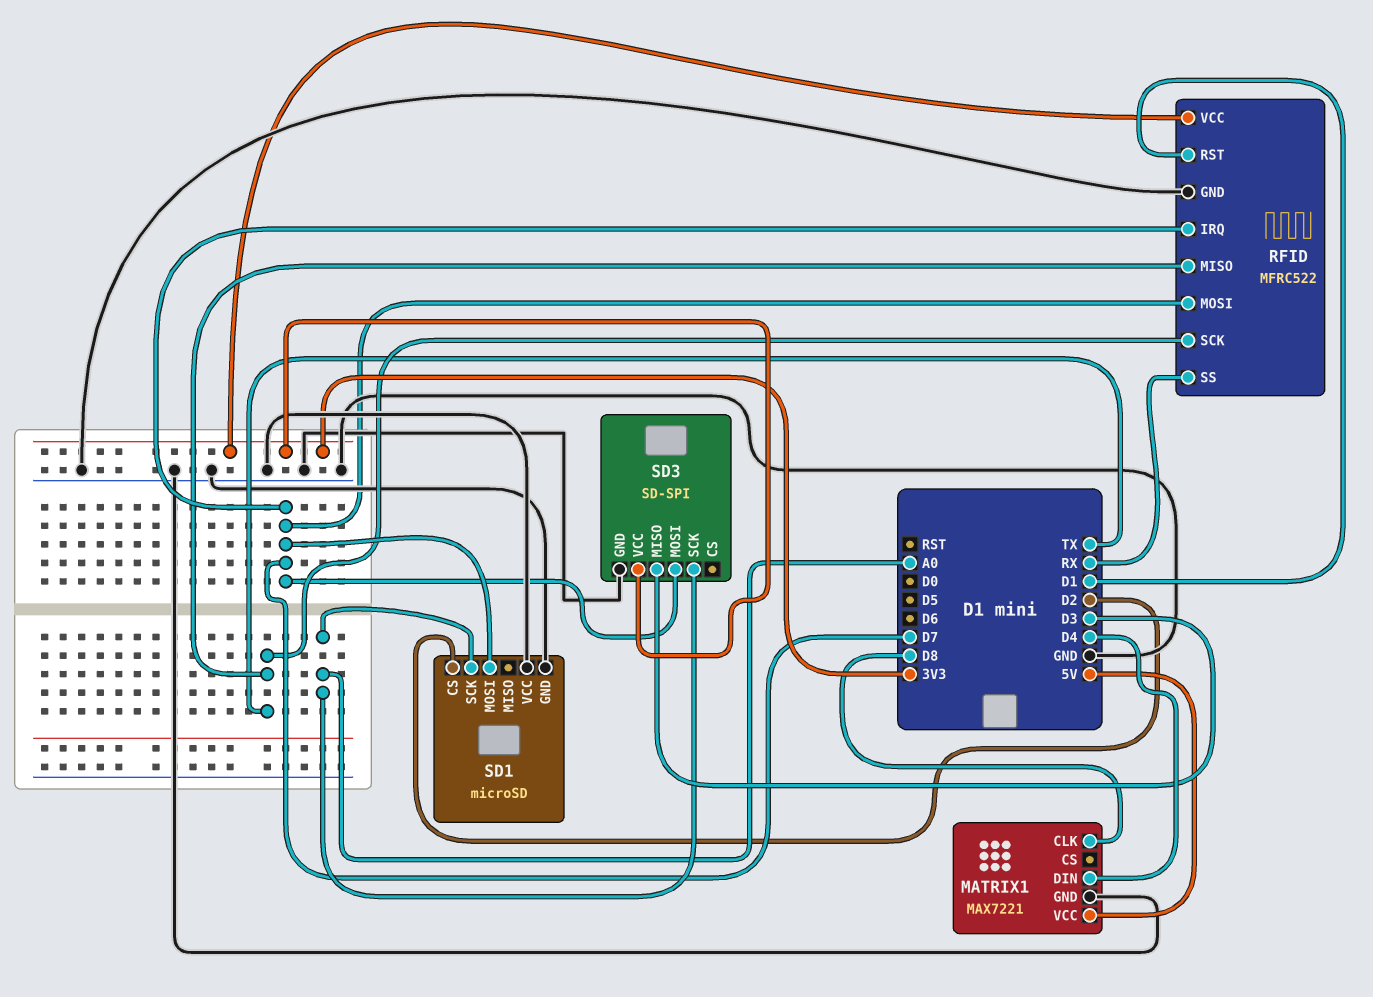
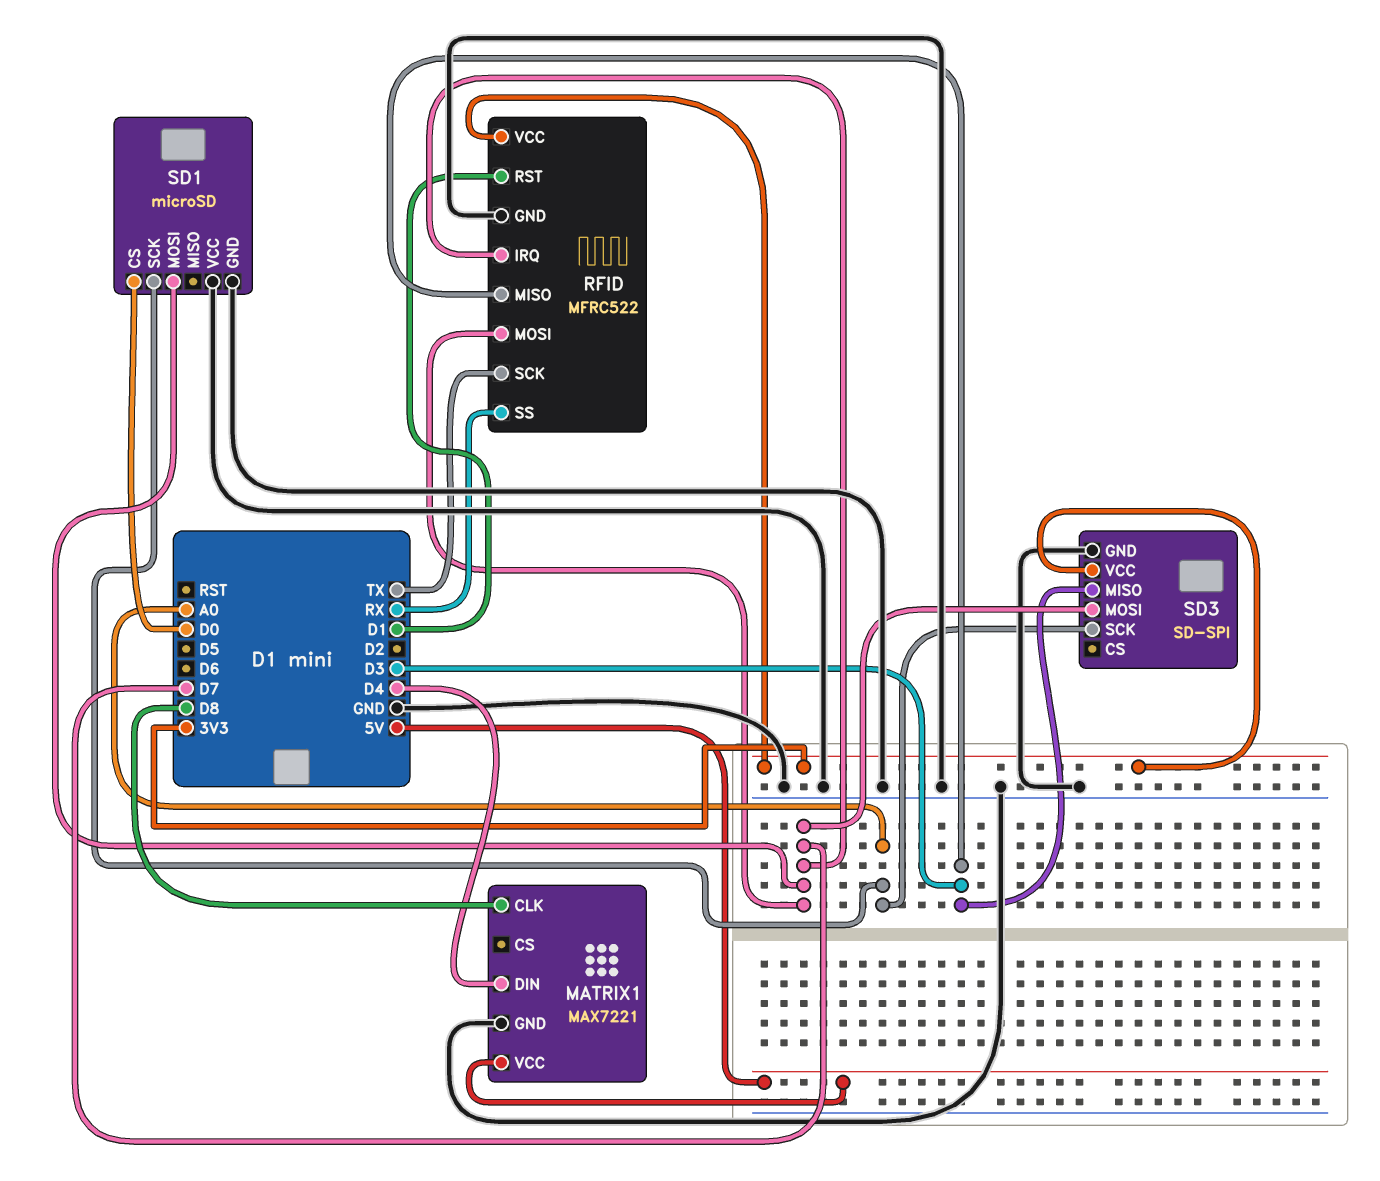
RFID pin MISO: TX -> D3
SD1 pin CS: D2 -> D0

